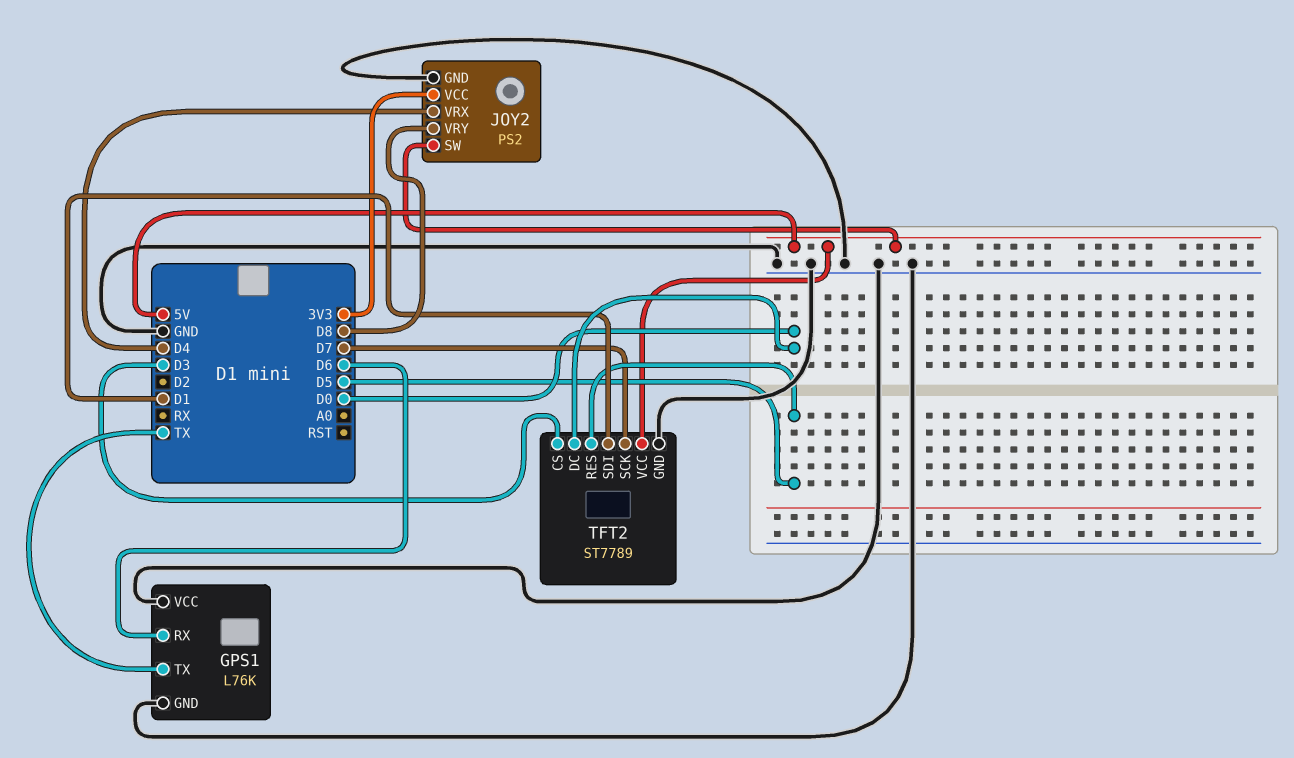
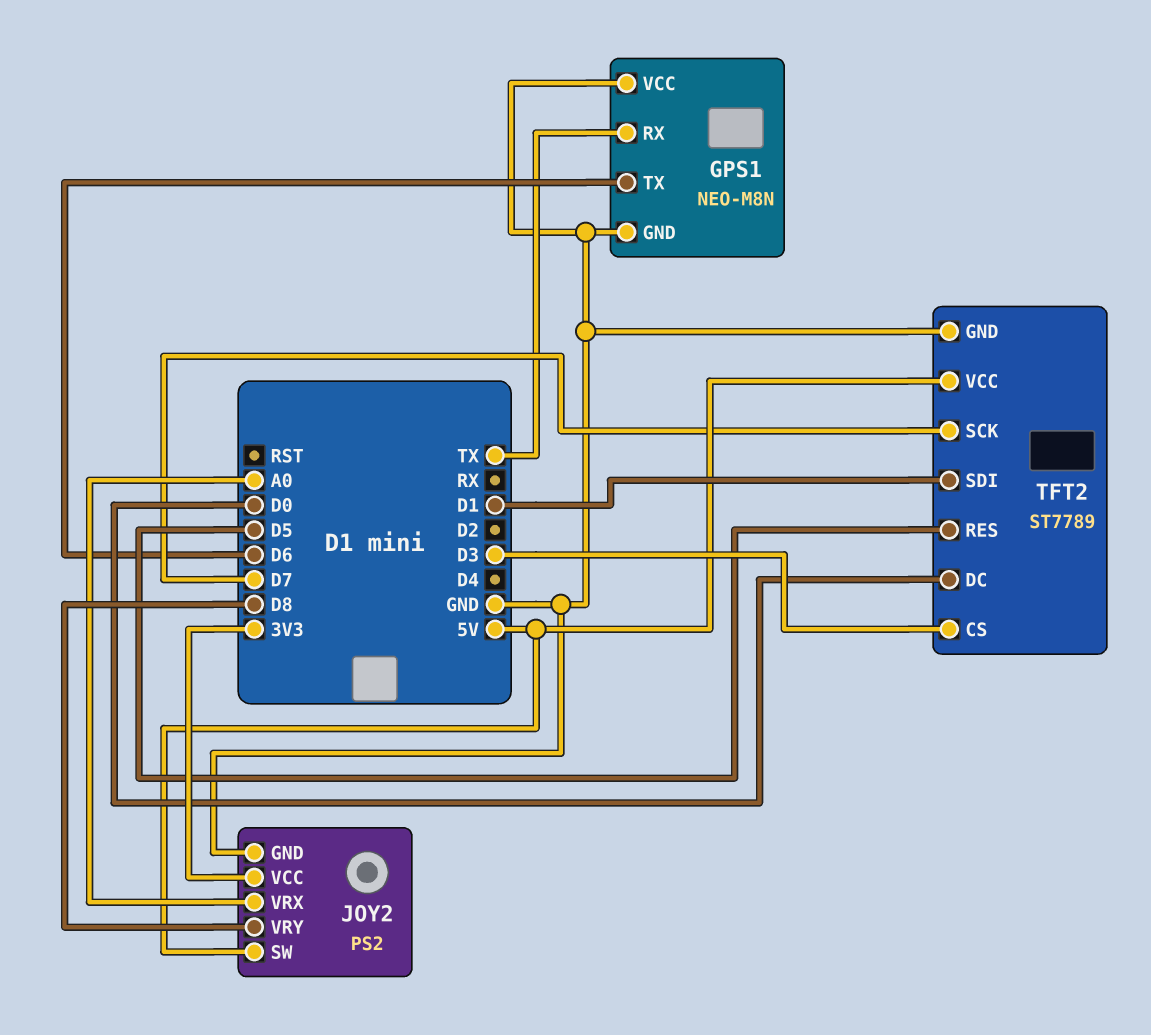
GPS1: L76K -> NEO-M8N
GPS1 pin RX: D6 -> TX
GPS1 pin TX: TX -> D6
JOY2 pin VRX: D4 -> A0

